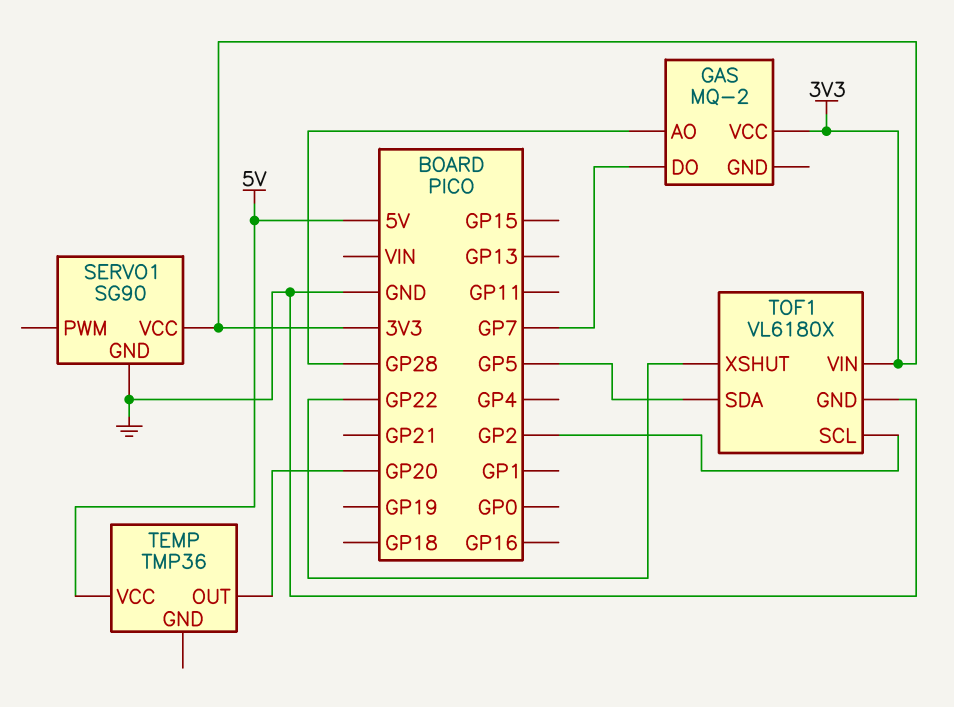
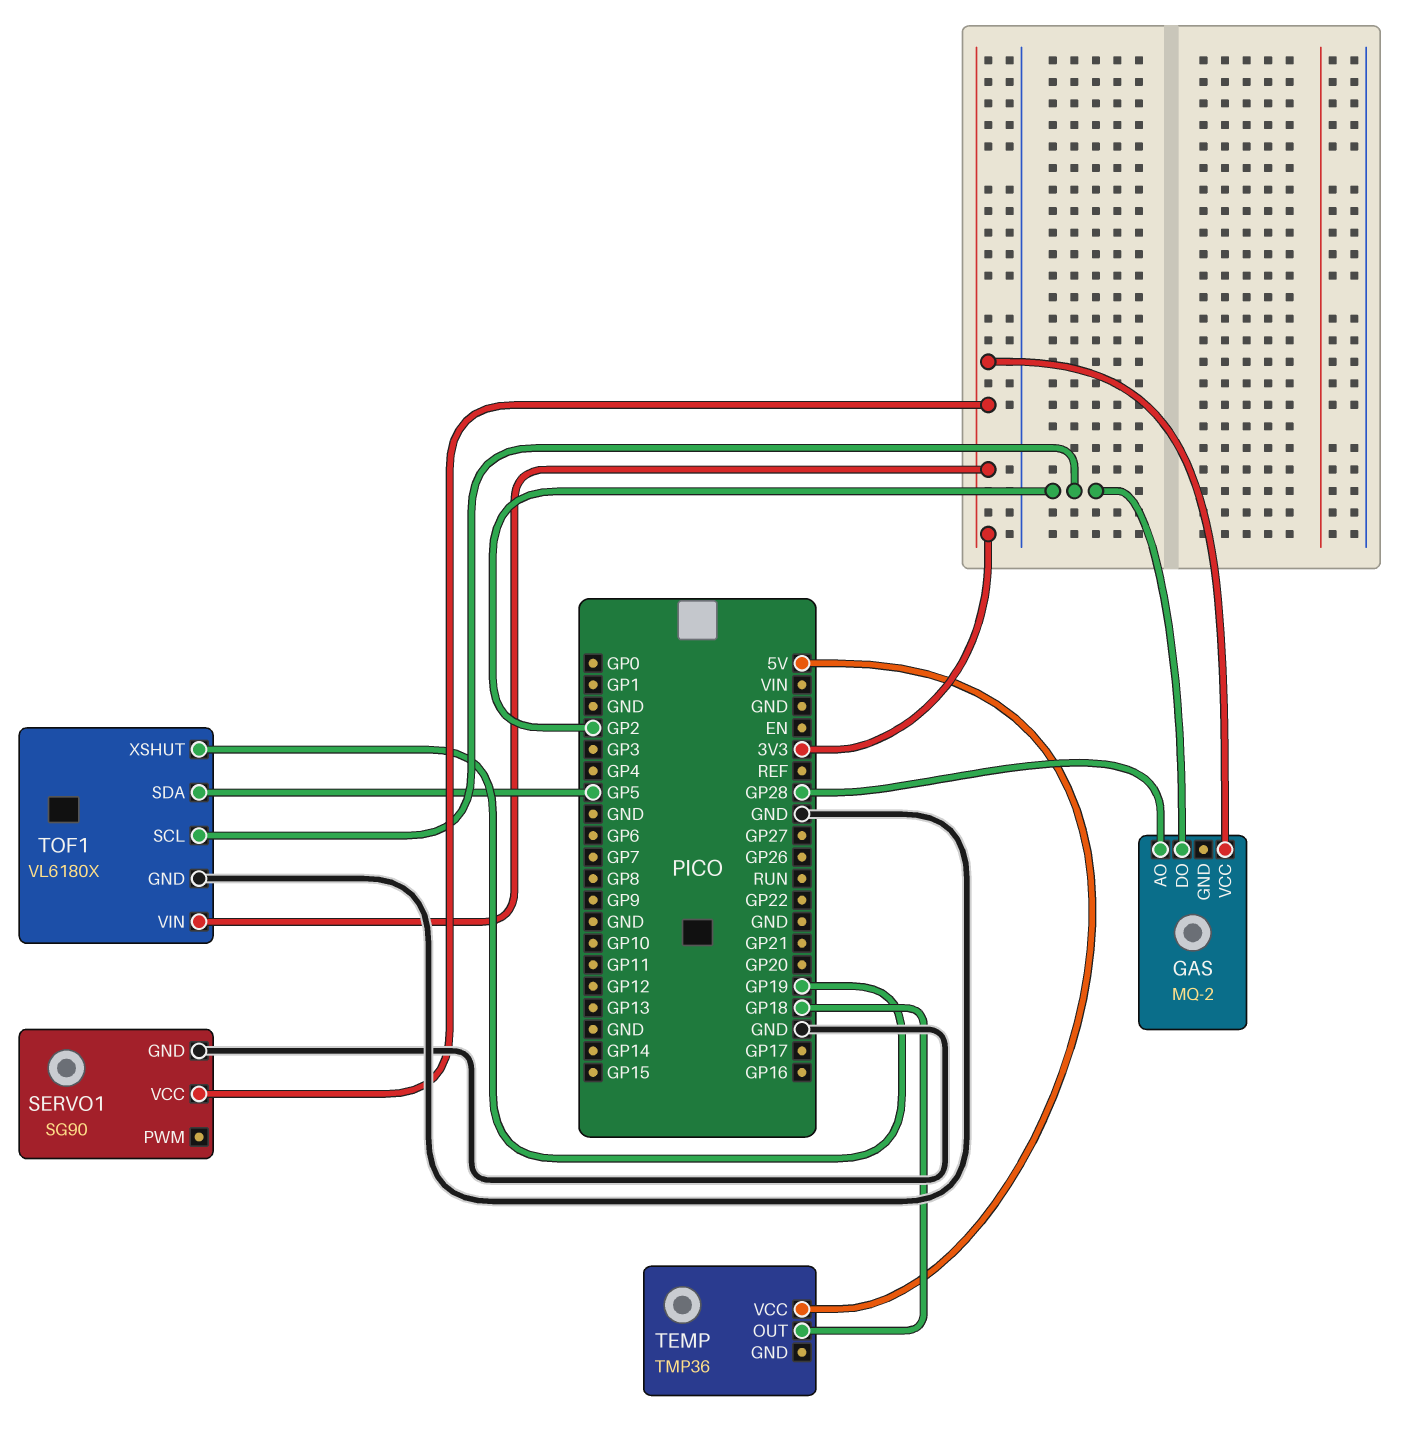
GAS pin DO: GP7 -> GP2
TEMP pin OUT: GP20 -> GP18
TOF1 pin XSHUT: GP22 -> GP19

